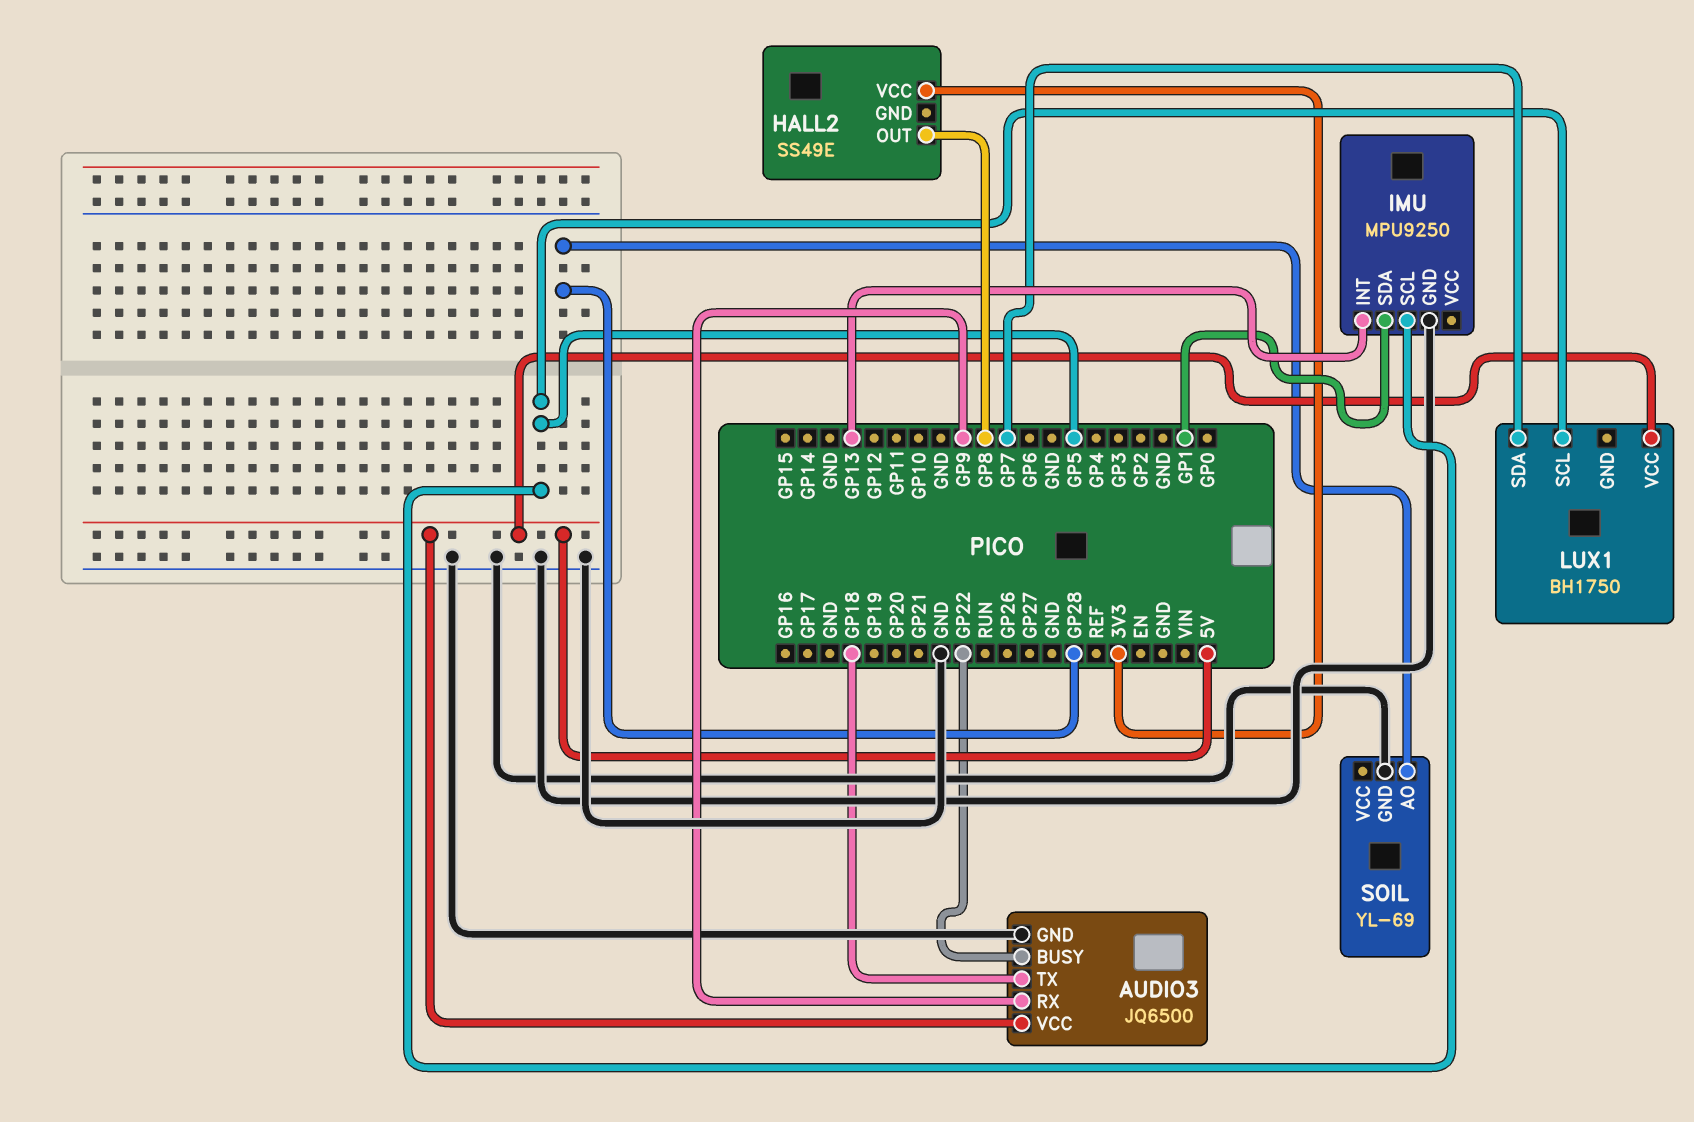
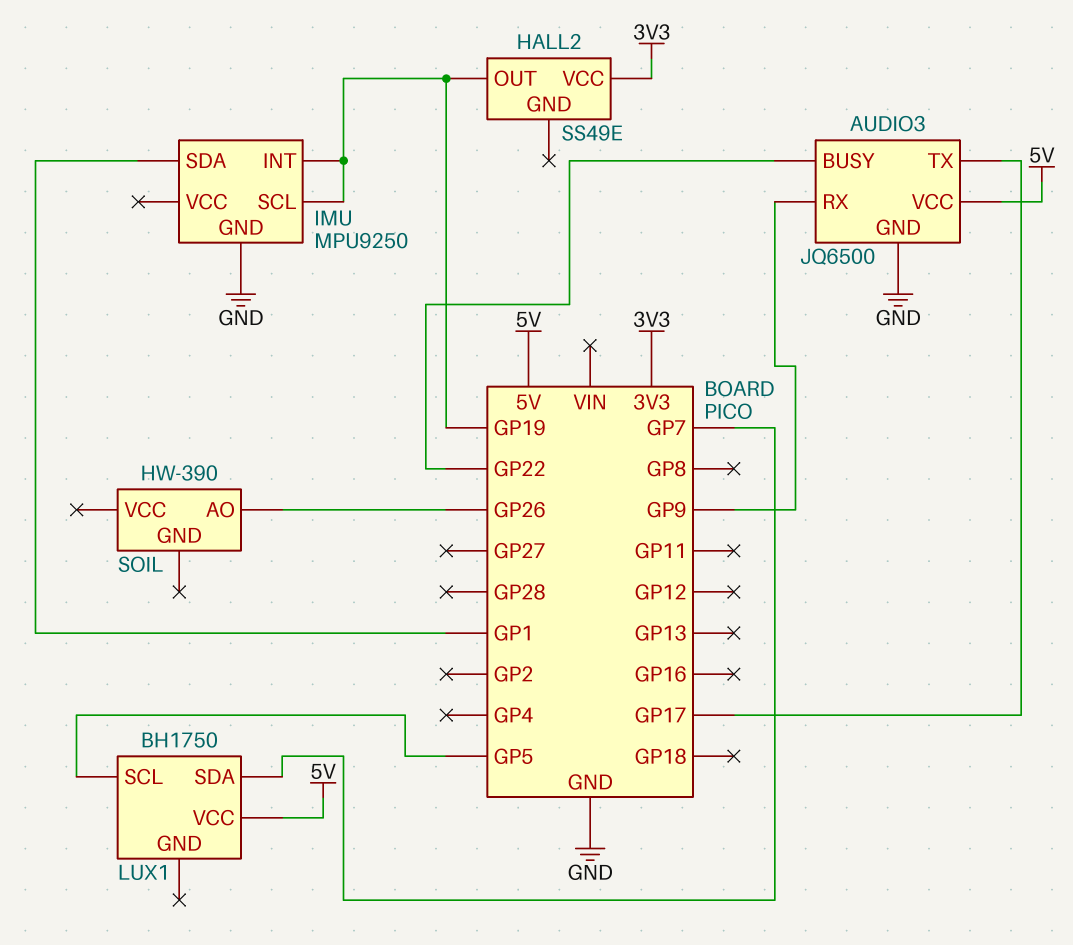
AUDIO3 pin TX: GP18 -> GP17
HALL2 pin OUT: GP8 -> GP19
IMU pin INT: GP13 -> GP19
IMU pin SCL: GP5 -> GP19
SOIL: YL-69 -> HW-390
SOIL pin AO: GP28 -> GP26
SOIL pin GND: GND -> none

